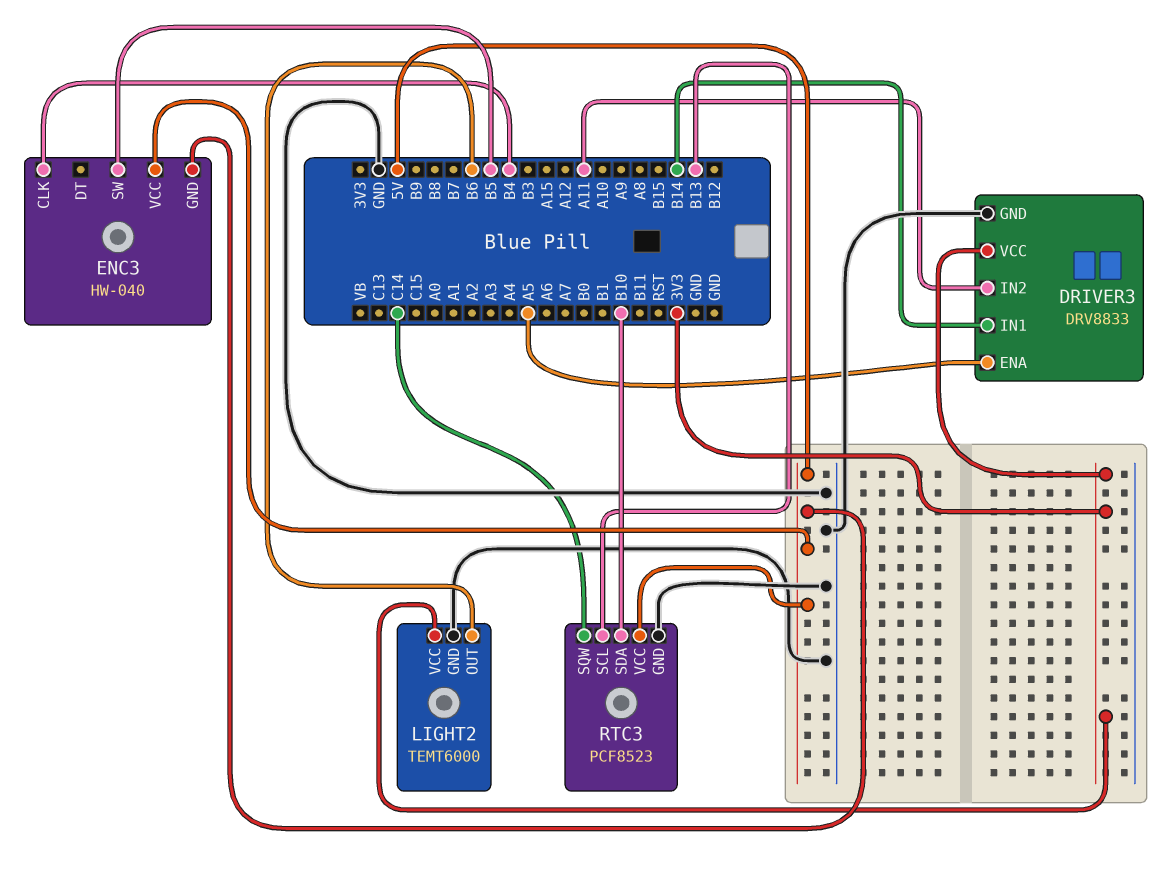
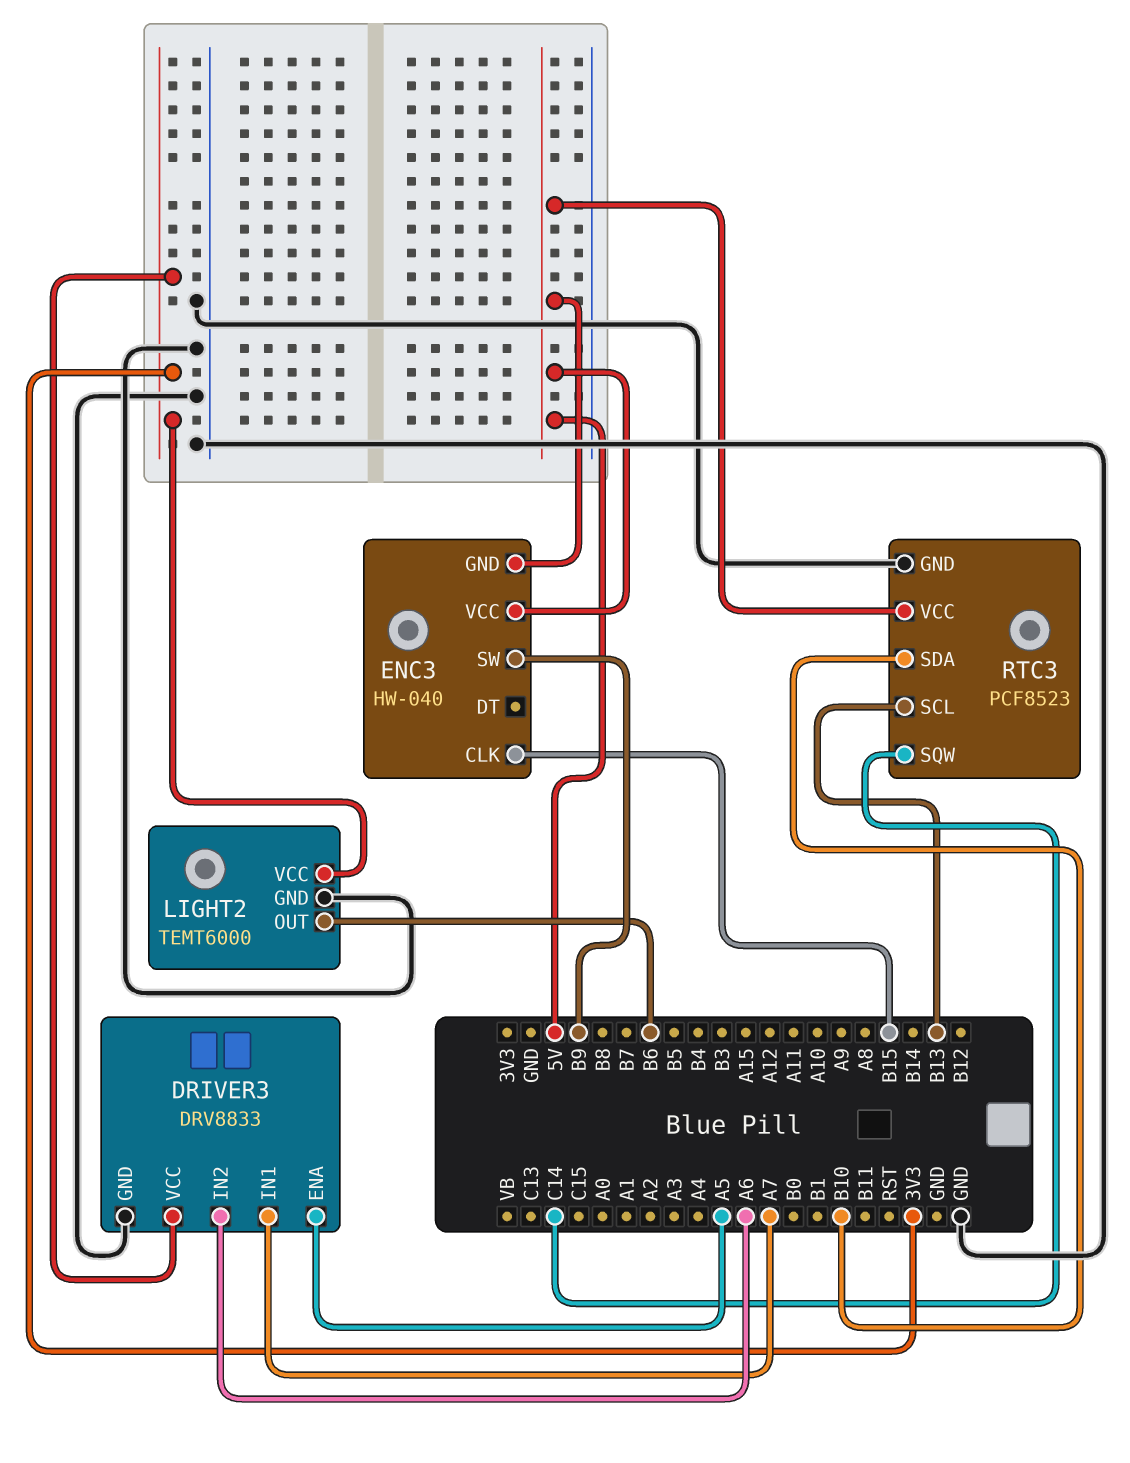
DRIVER3 pin IN1: B14 -> A7
DRIVER3 pin IN2: A11 -> A6
ENC3 pin CLK: B4 -> B15
ENC3 pin SW: B5 -> B9

